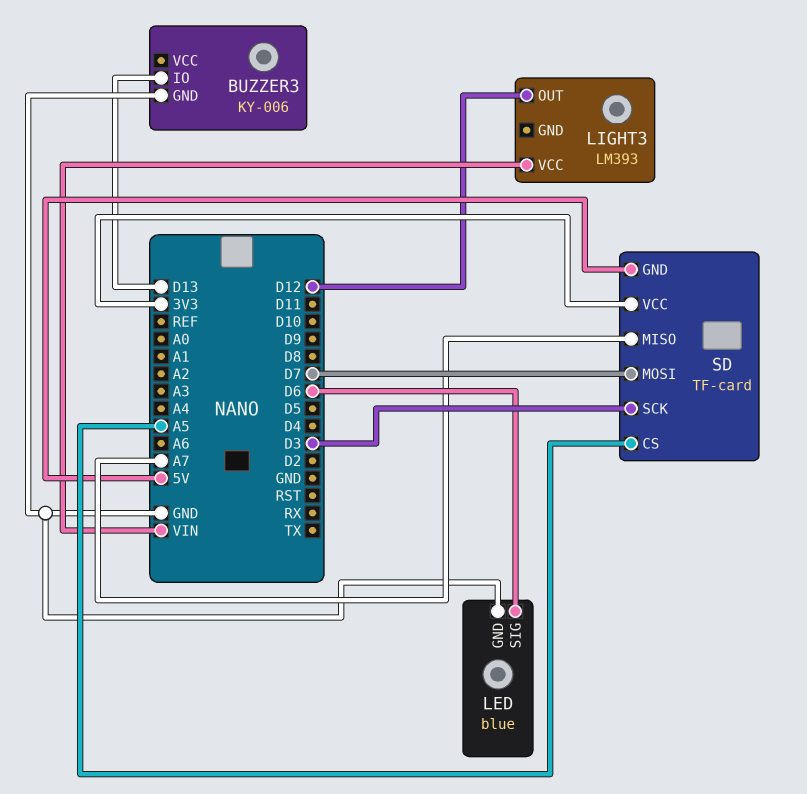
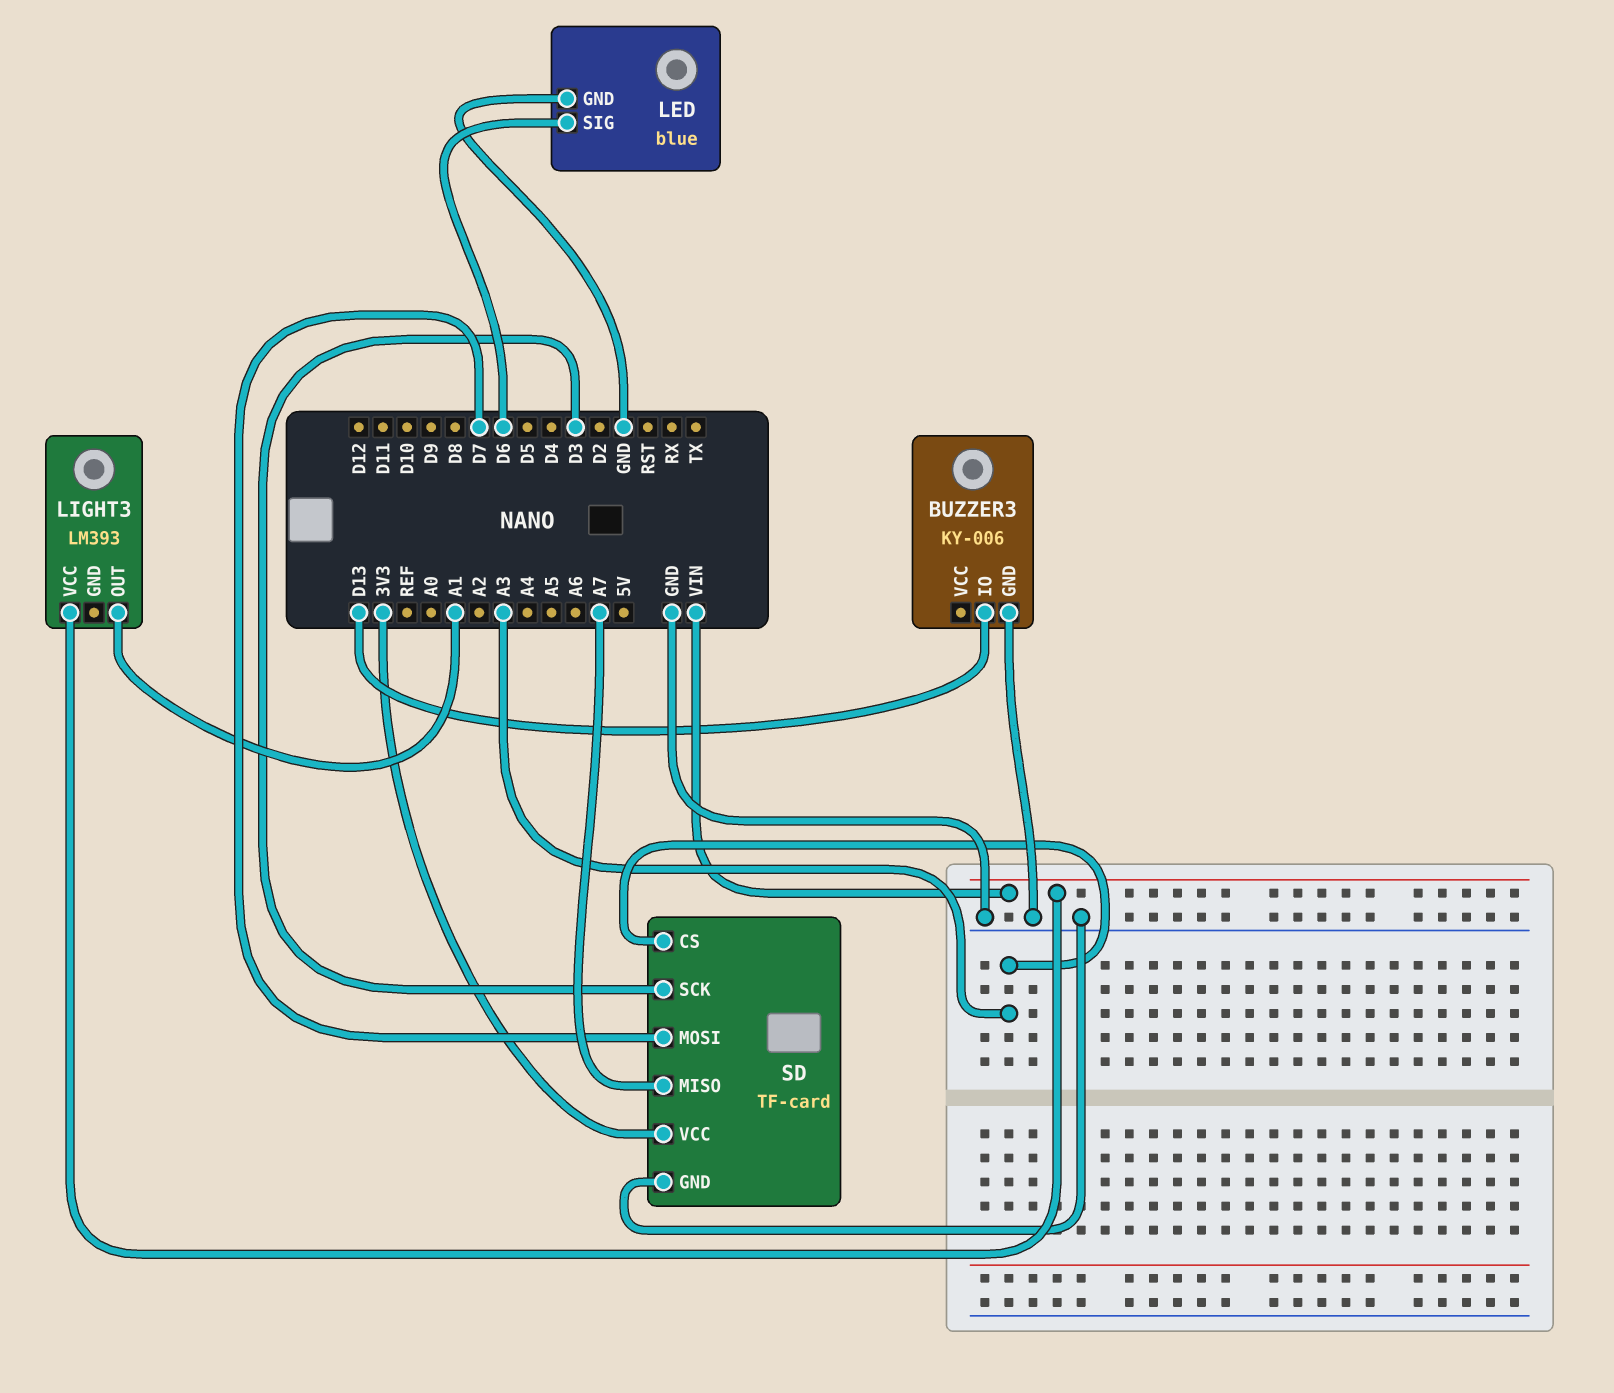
LIGHT3 pin OUT: D12 -> A1
SD pin CS: A5 -> A3
SD pin GND: 5V -> GND

